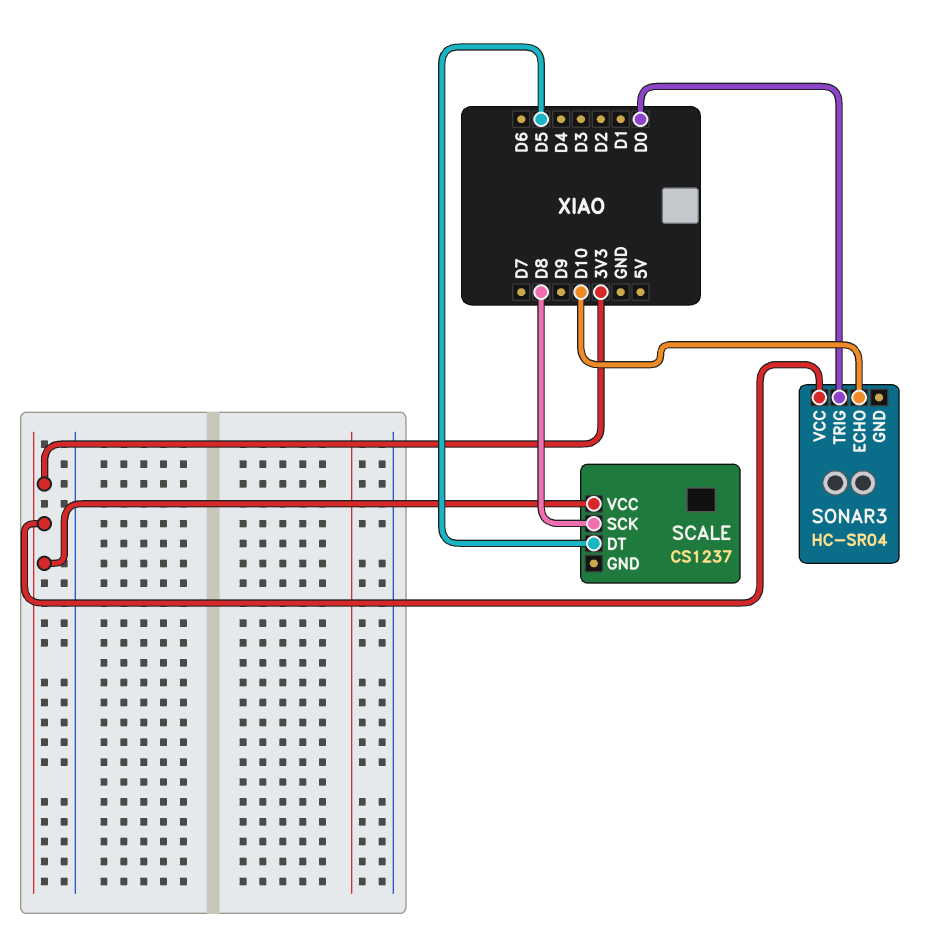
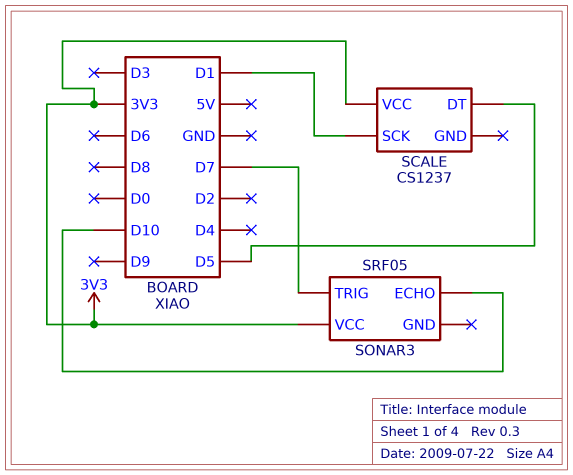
SCALE pin SCK: D8 -> D1
SONAR3: HC-SR04 -> SRF05
SONAR3 pin TRIG: D0 -> D7

